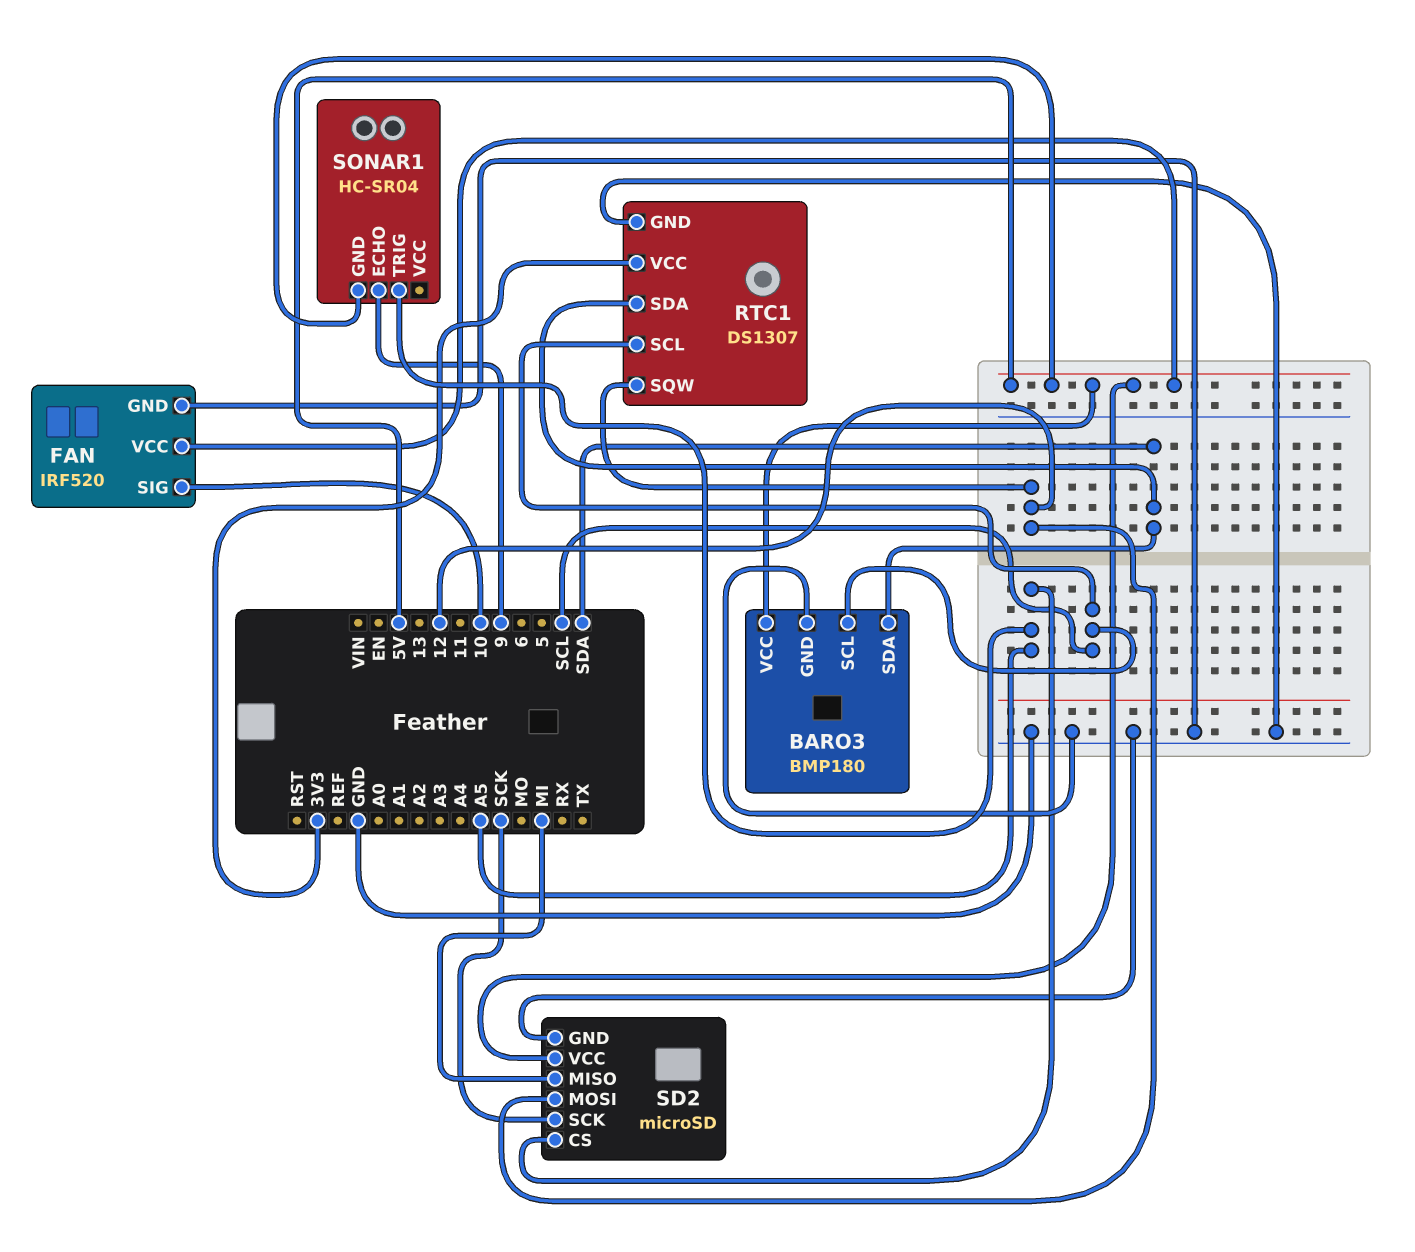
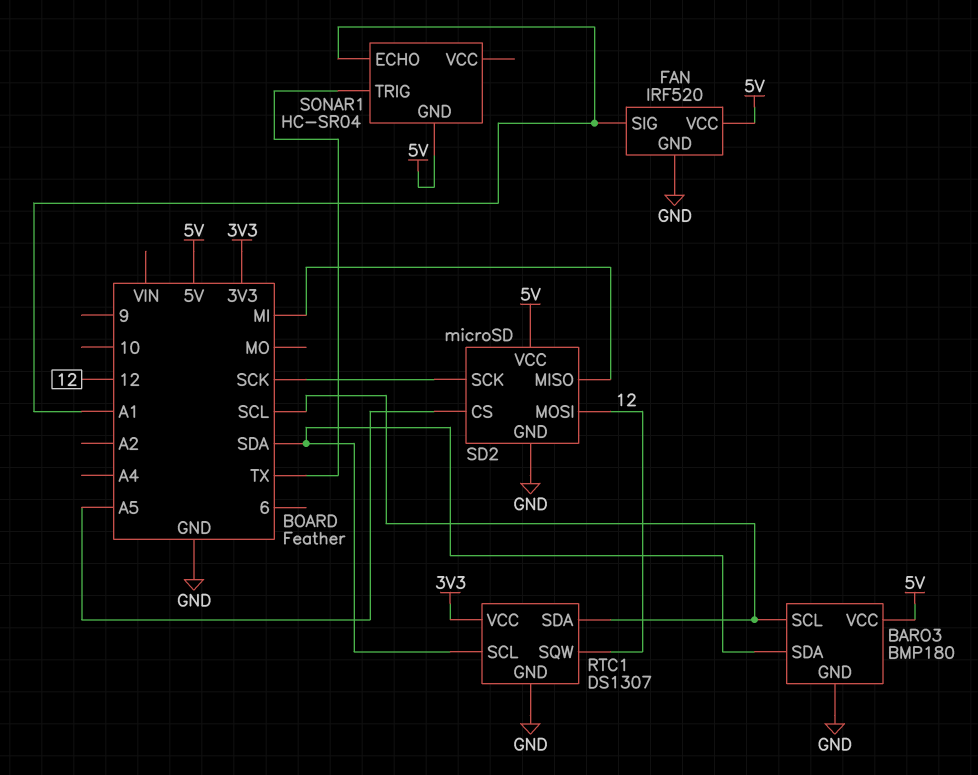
FAN pin SIG: 10 -> A1
RTC1 pin SCL: SCL -> SDA
RTC1 pin SDA: SDA -> SCL
SONAR1 pin ECHO: 9 -> A1
SONAR1 pin TRIG: A5 -> TX

